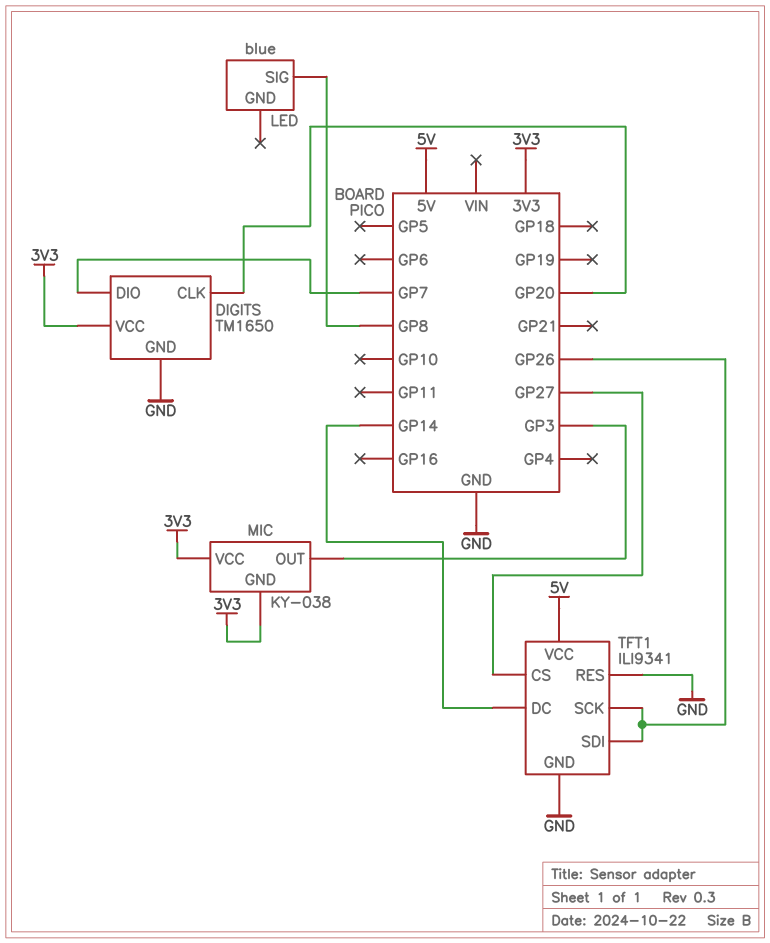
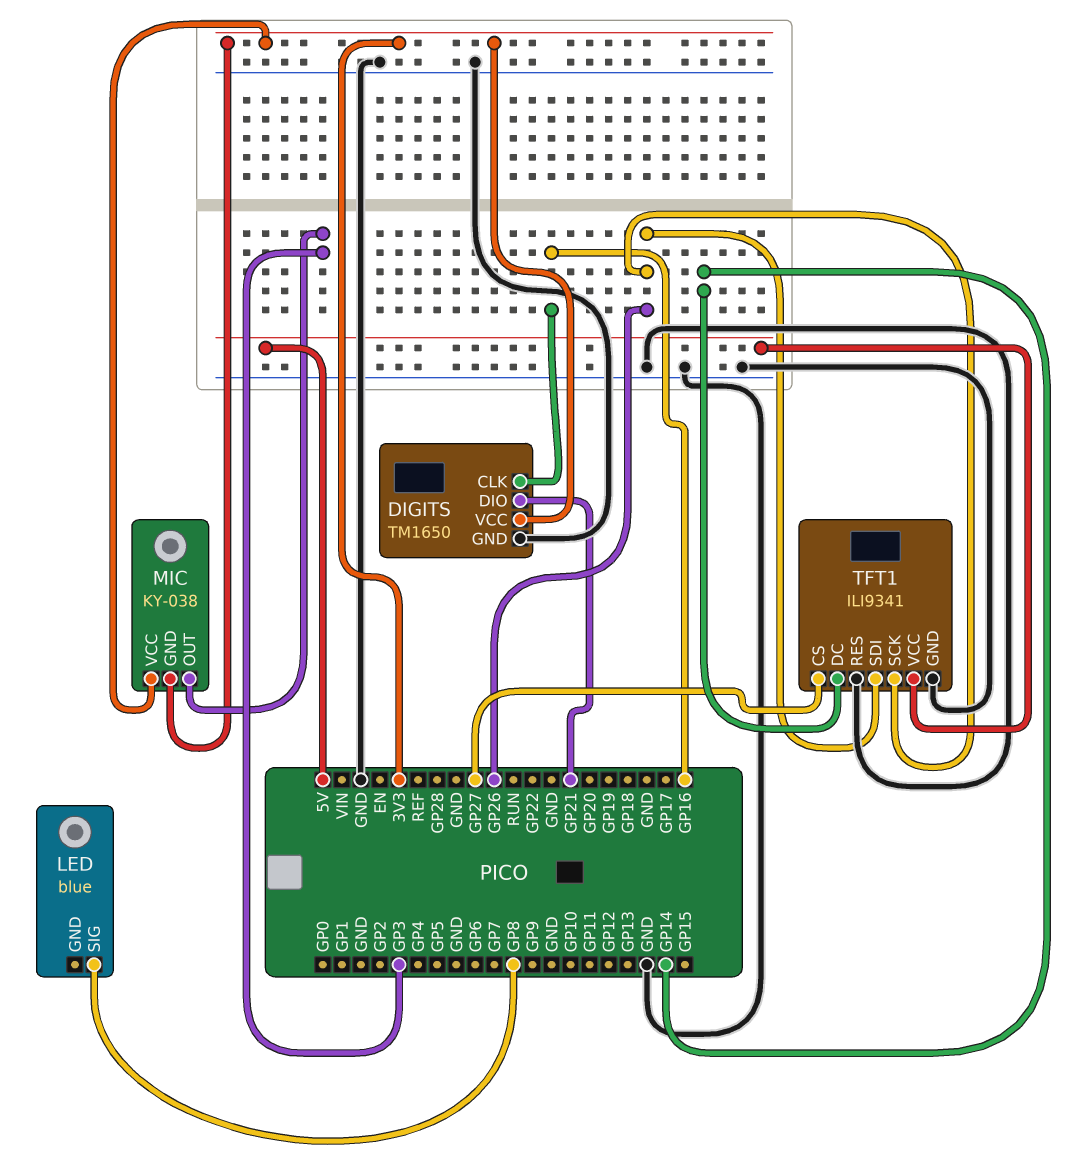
DIGITS pin CLK: GP20 -> GP16
DIGITS pin DIO: GP7 -> GP21

